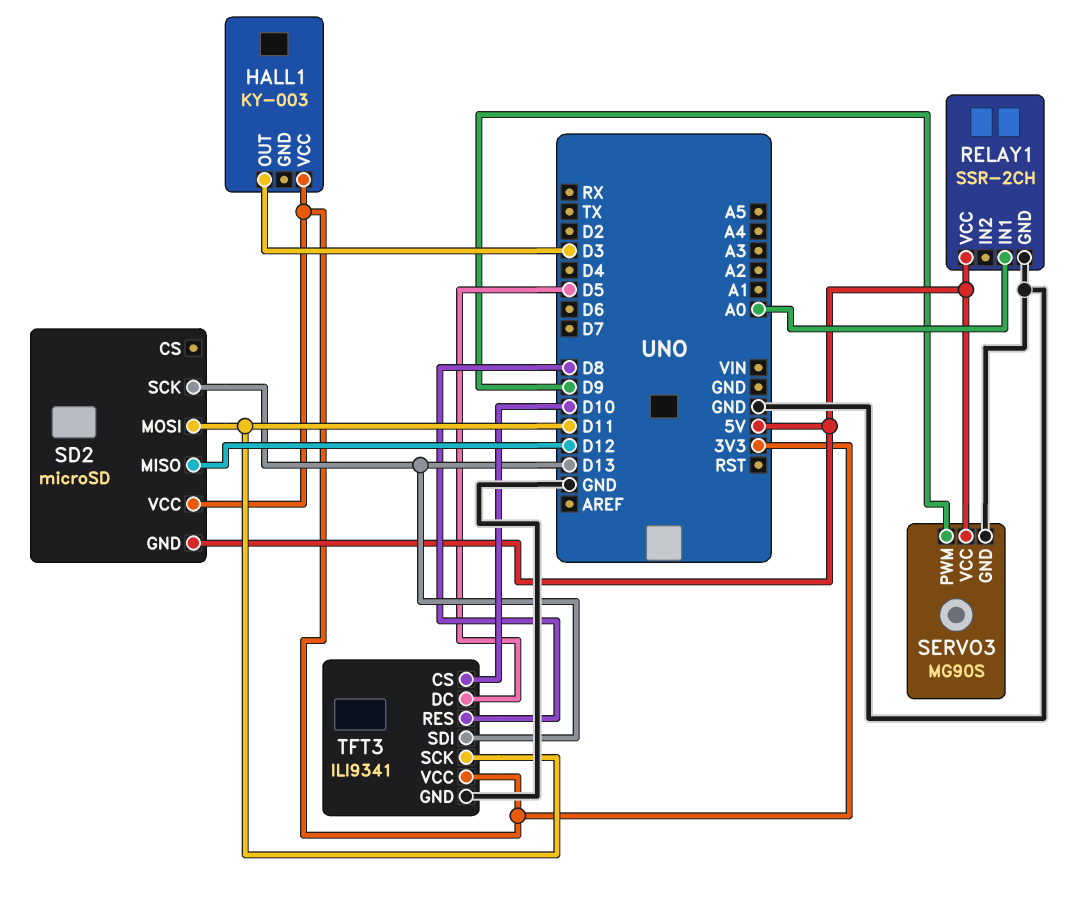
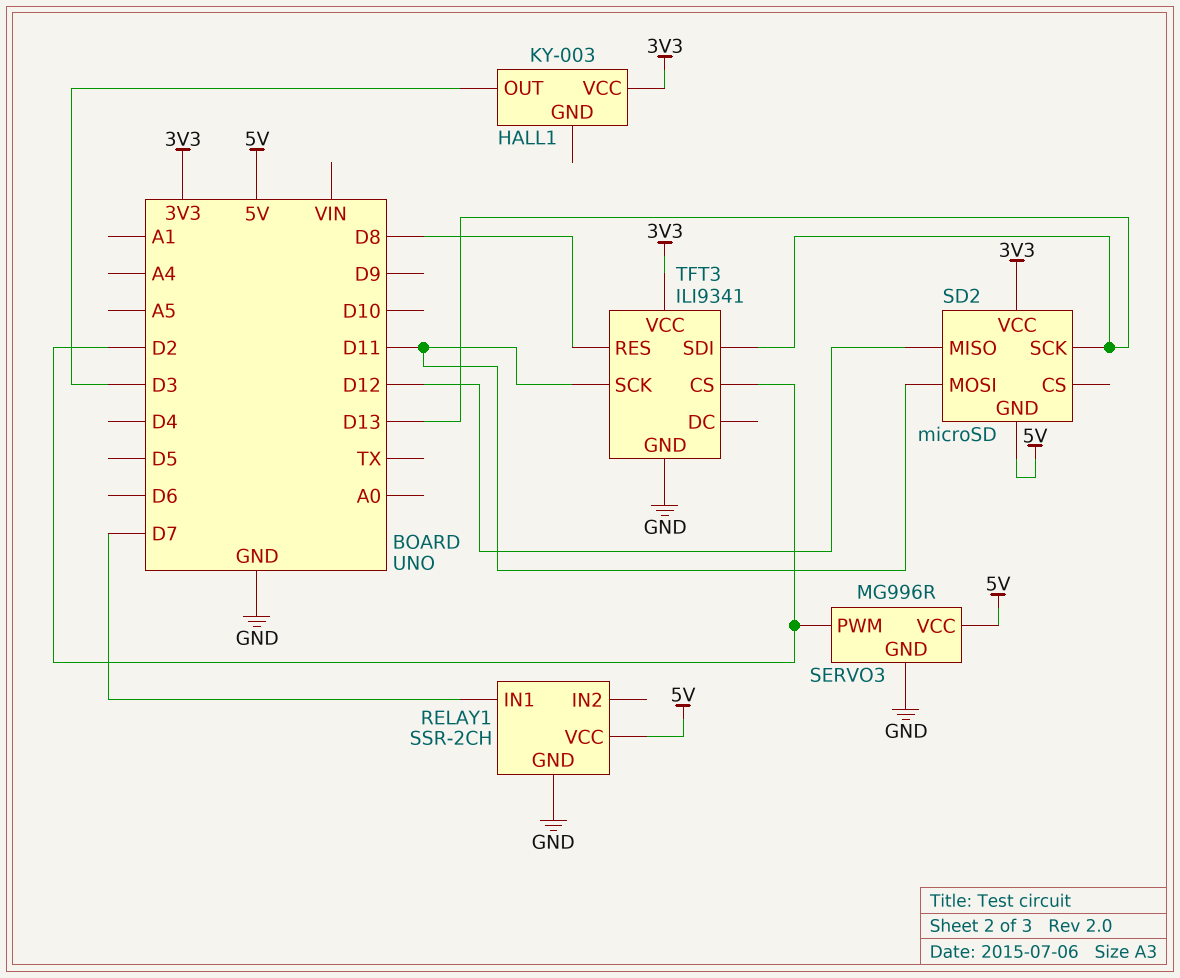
RELAY1 pin IN1: A0 -> D7
SERVO3: MG90S -> MG996R
SERVO3 pin PWM: D9 -> D2
TFT3 pin CS: D10 -> D2
TFT3 pin DC: D5 -> none

